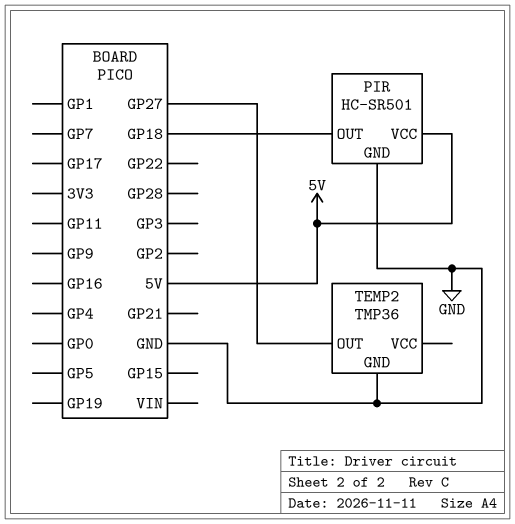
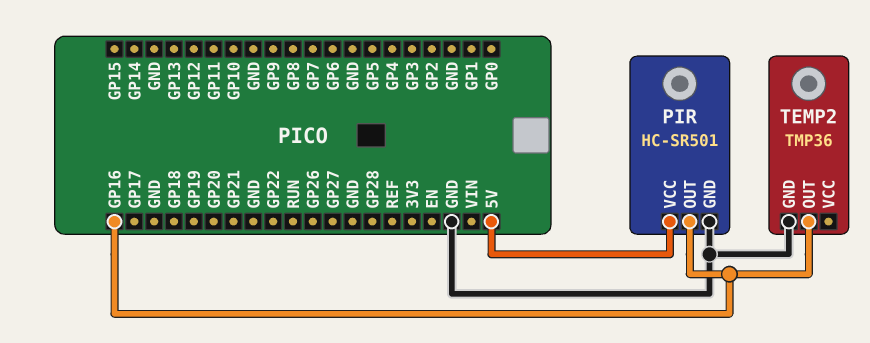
PIR pin OUT: GP18 -> GP16
TEMP2 pin OUT: GP27 -> GP16

